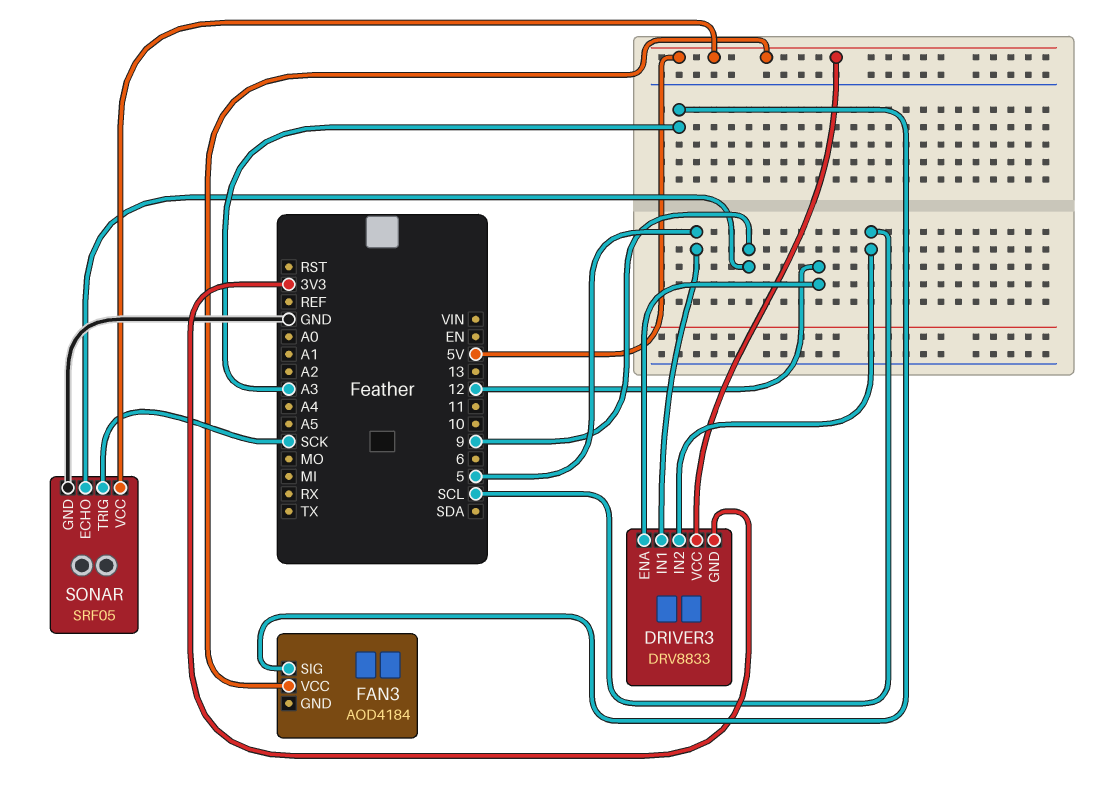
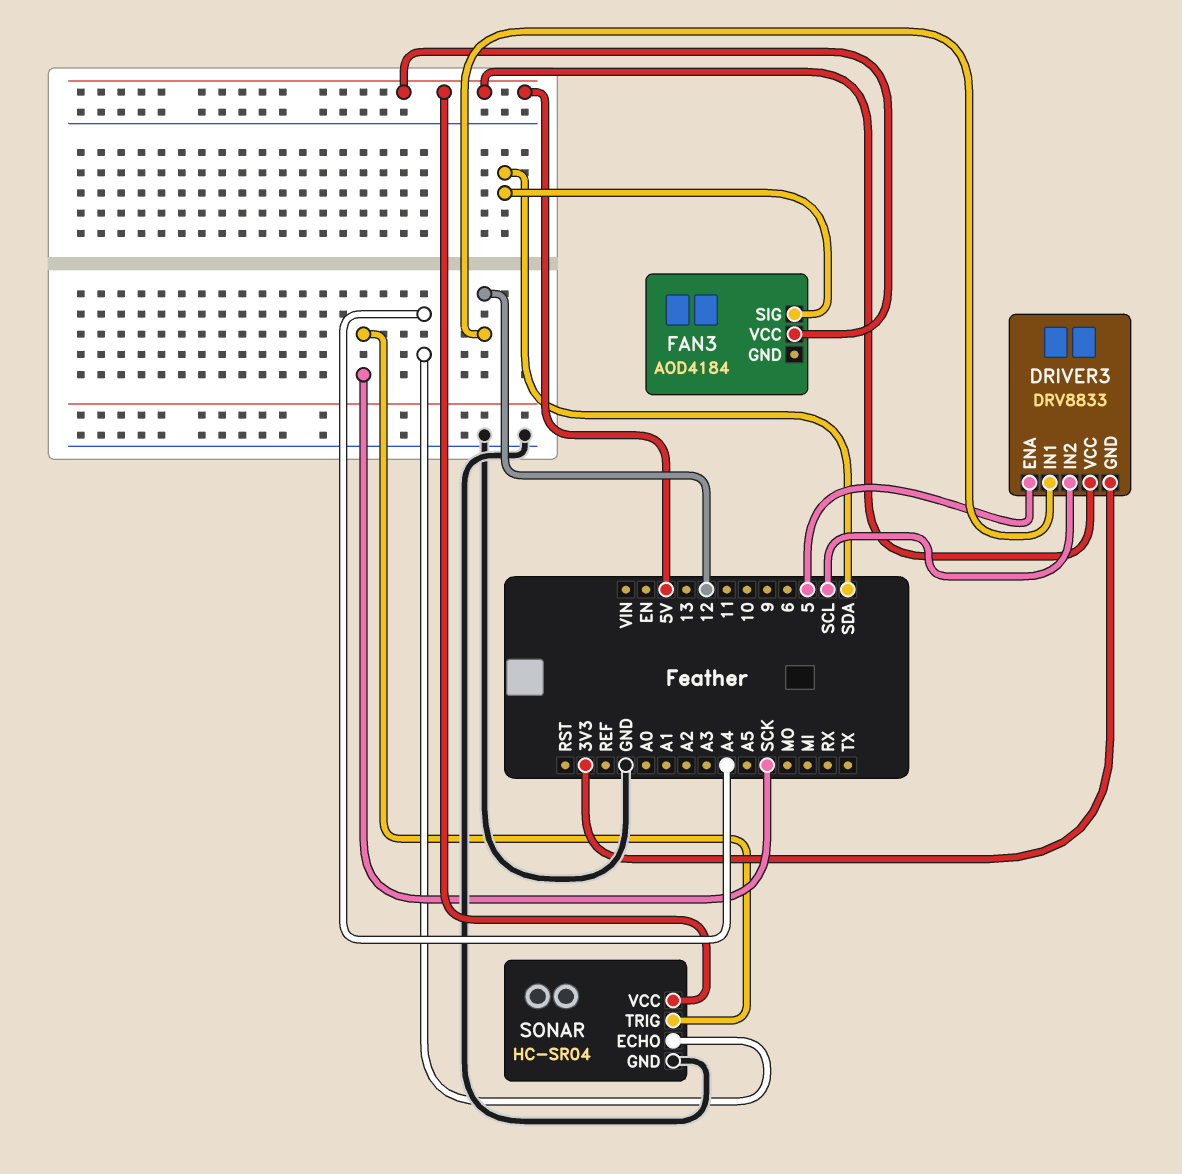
DRIVER3 pin ENA: 12 -> 5
DRIVER3 pin IN1: 5 -> 12
FAN3 pin SIG: A3 -> SDA
SONAR: SRF05 -> HC-SR04
SONAR pin ECHO: 9 -> A4

